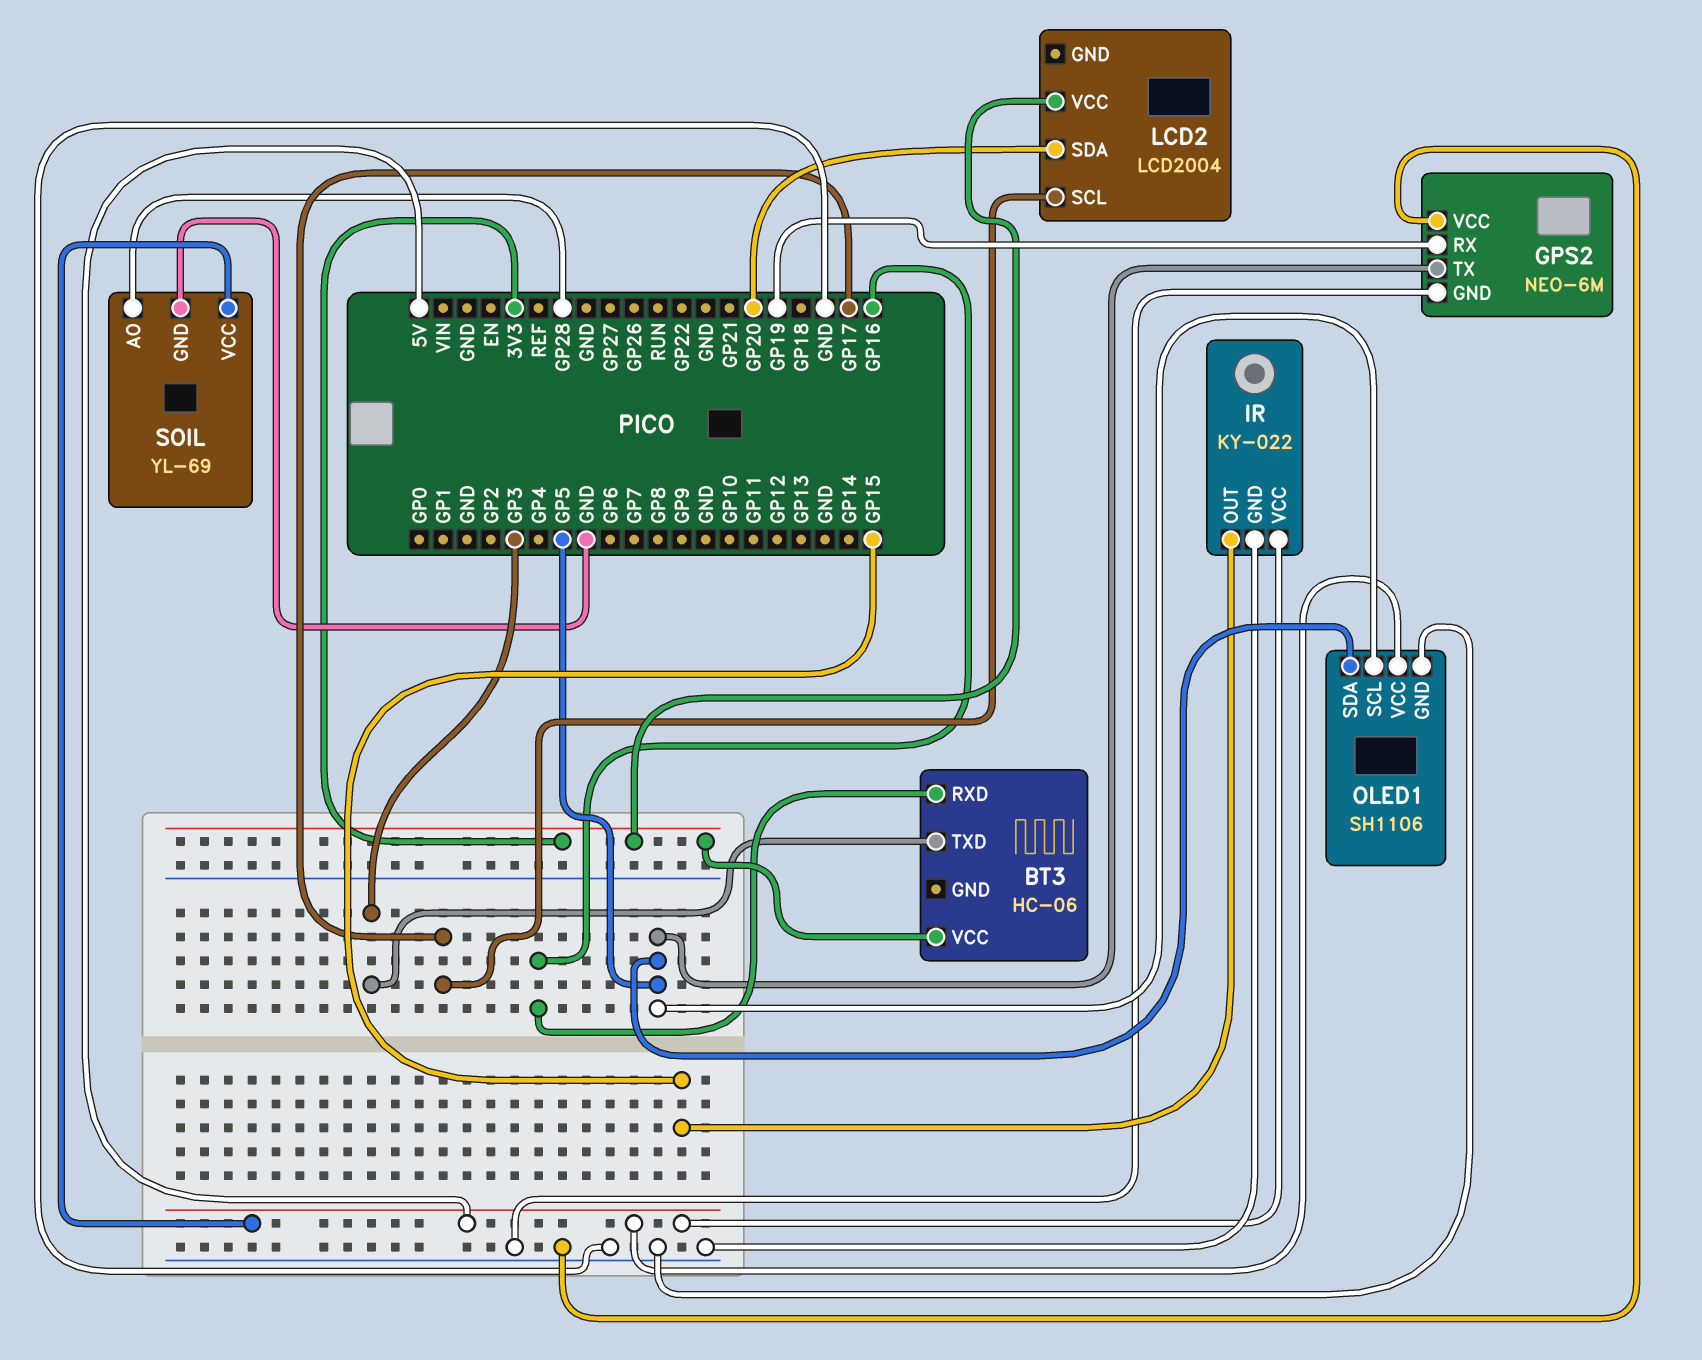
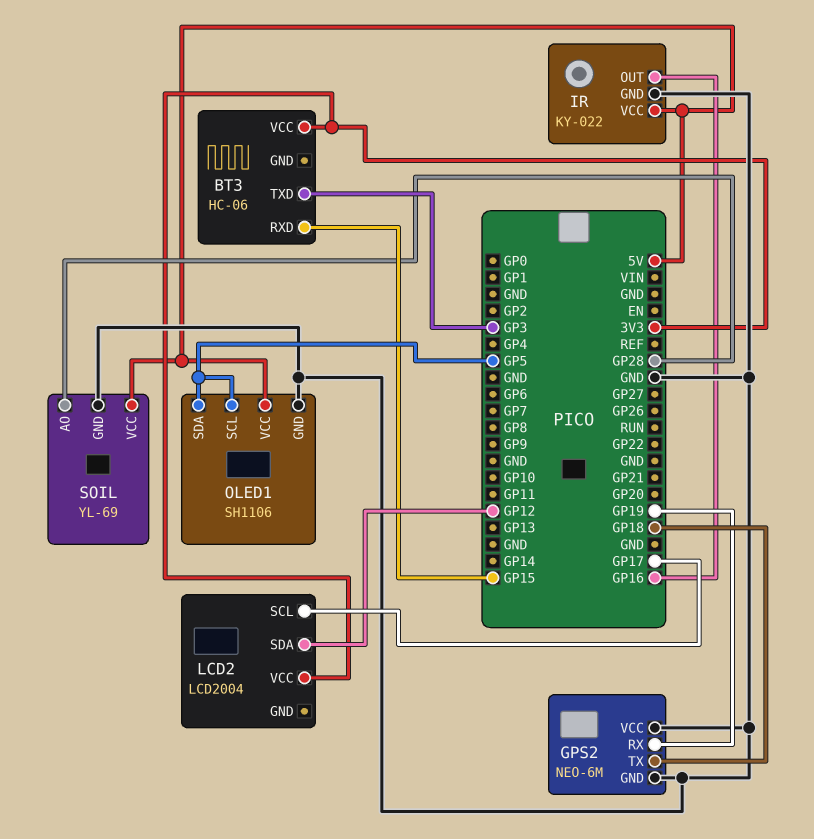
BT3 pin RXD: GP16 -> GP15
GPS2 pin TX: GP5 -> GP18
IR pin OUT: GP15 -> GP16
LCD2 pin SDA: GP20 -> GP12

